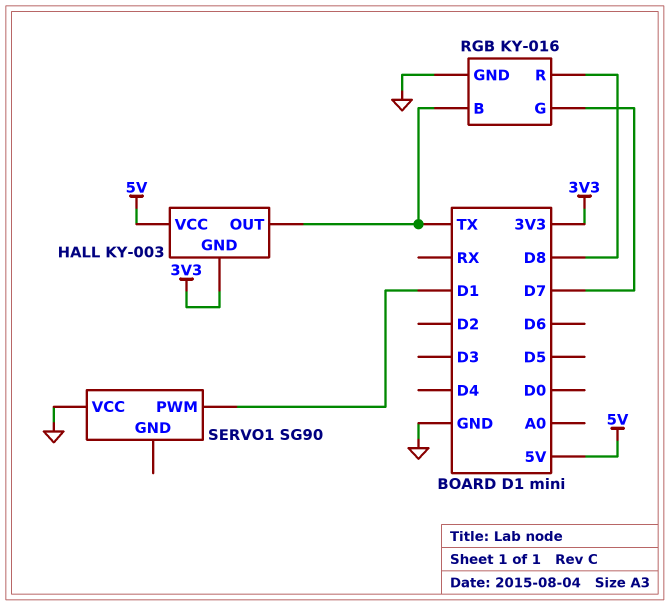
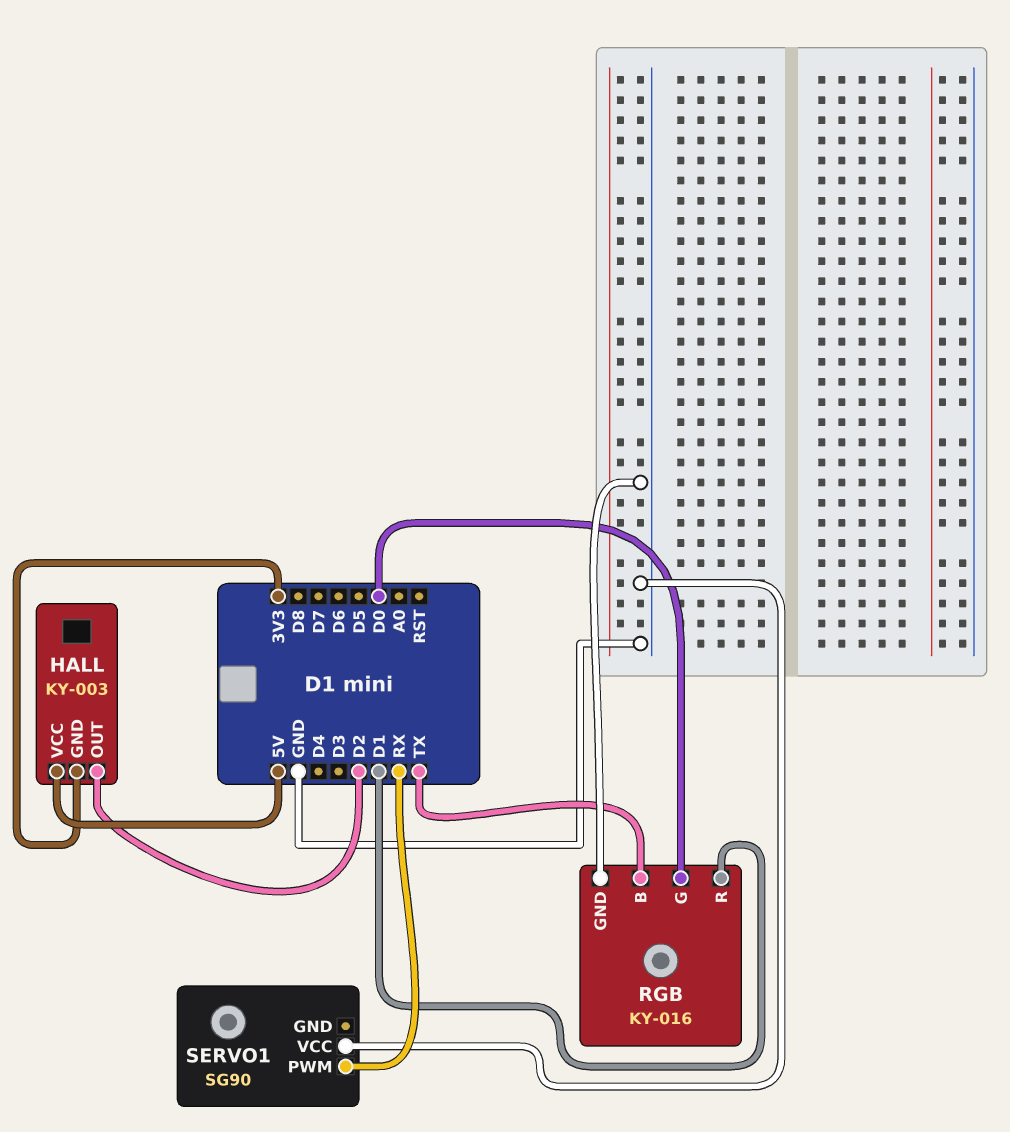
HALL pin OUT: TX -> D2
RGB pin G: D7 -> D0
RGB pin R: D8 -> D1
SERVO1 pin PWM: D1 -> RX

